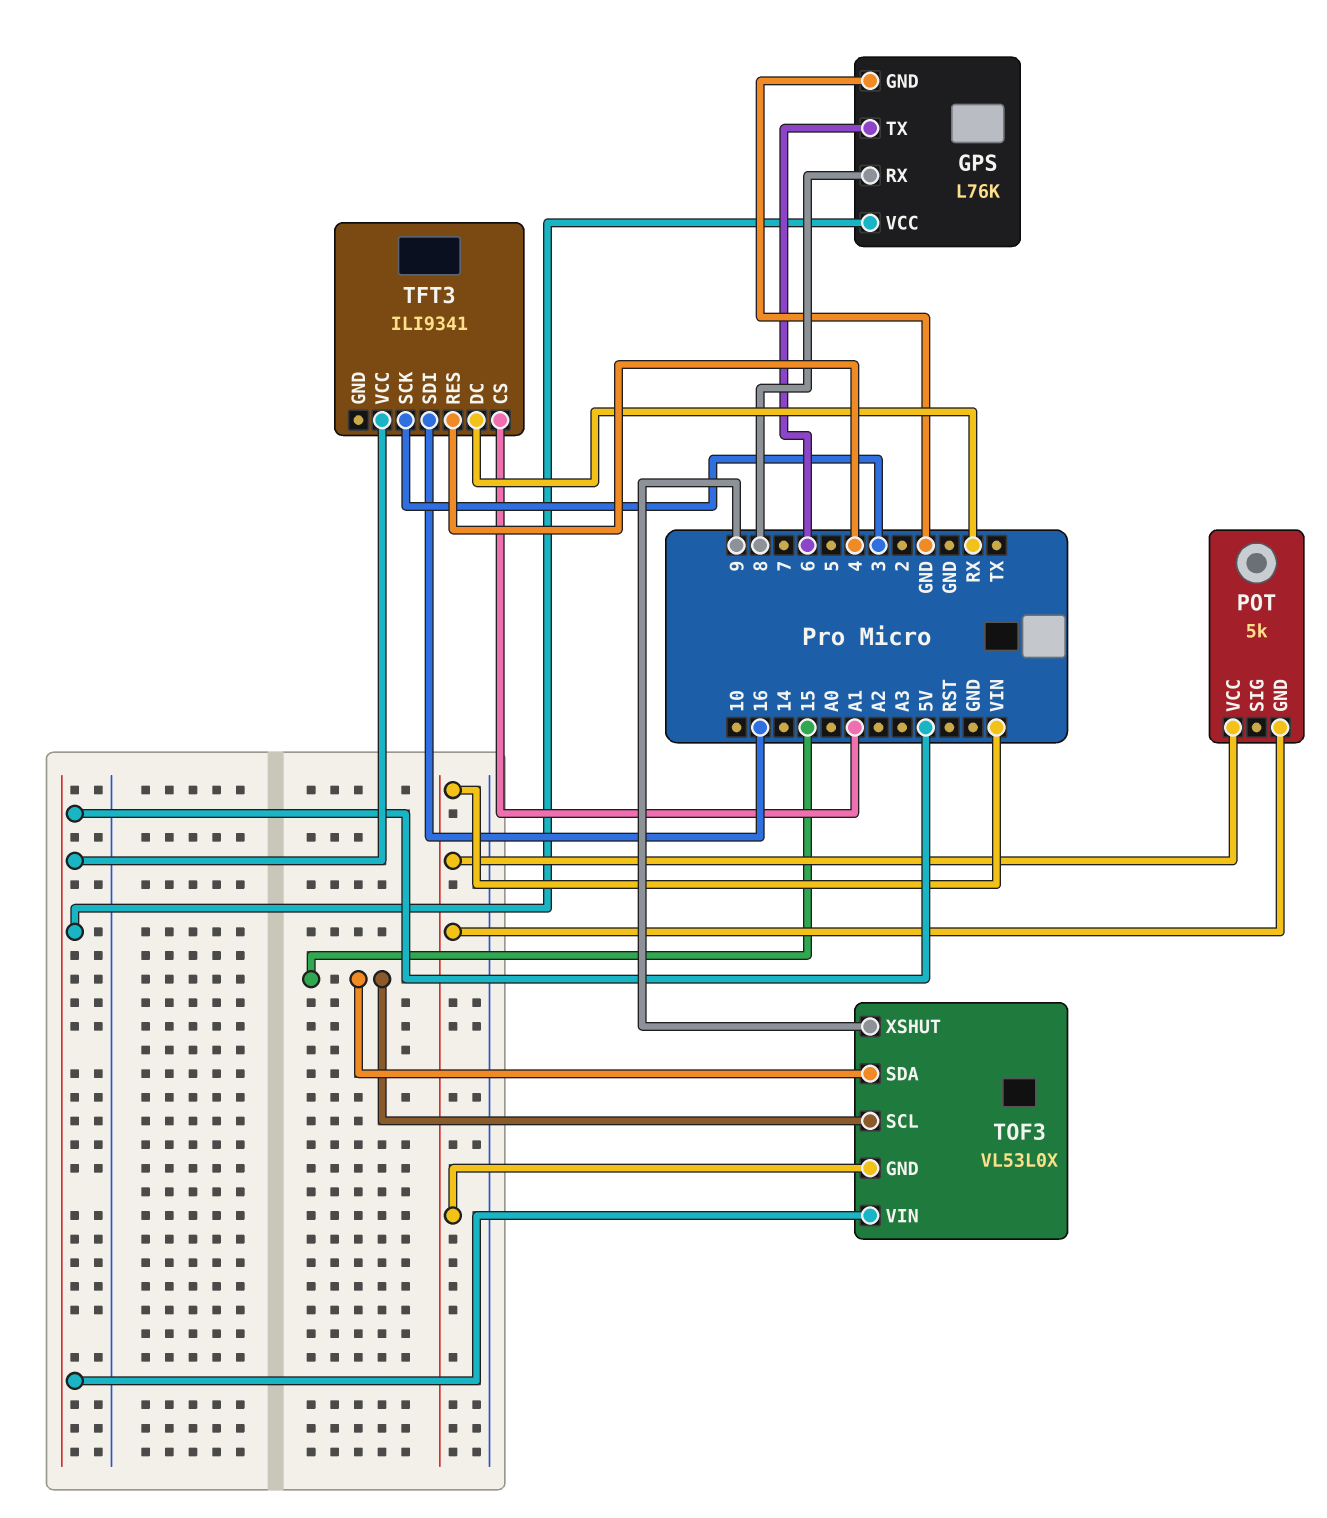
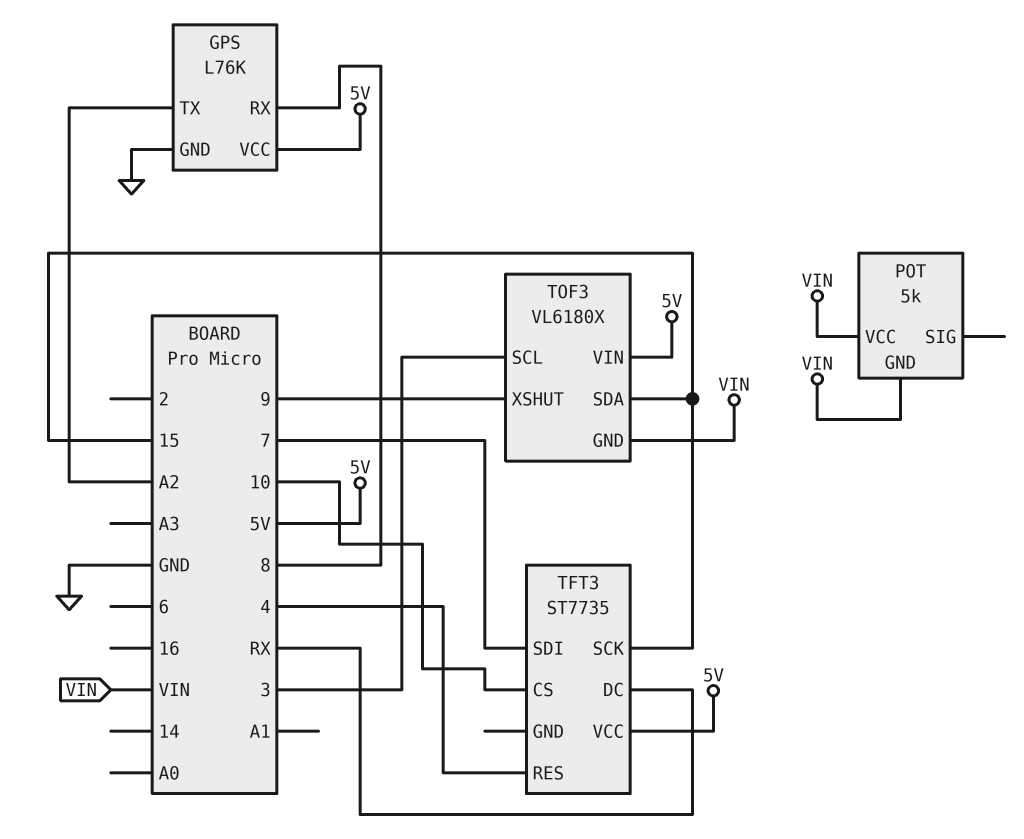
GPS pin TX: 6 -> A2
TFT3: ILI9341 -> ST7735
TFT3 pin CS: A1 -> 10
TFT3 pin SCK: 3 -> 15
TFT3 pin SDI: 16 -> 7
TOF3: VL53L0X -> VL6180X
TOF3 pin SCL: 15 -> 3

